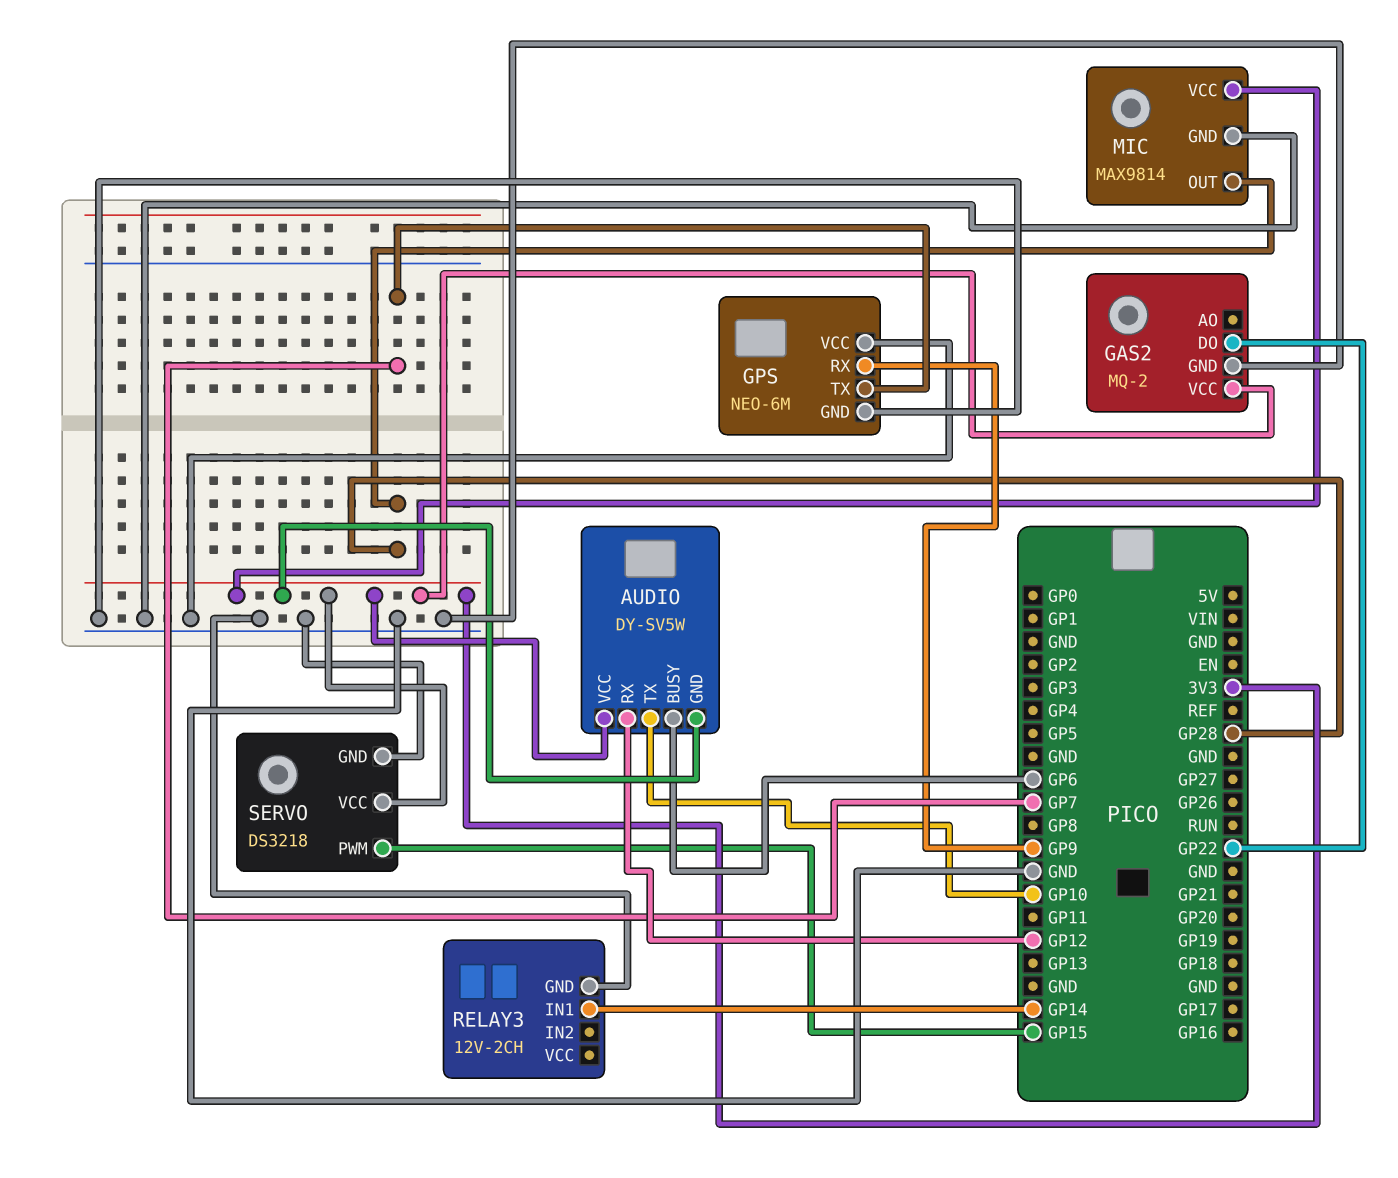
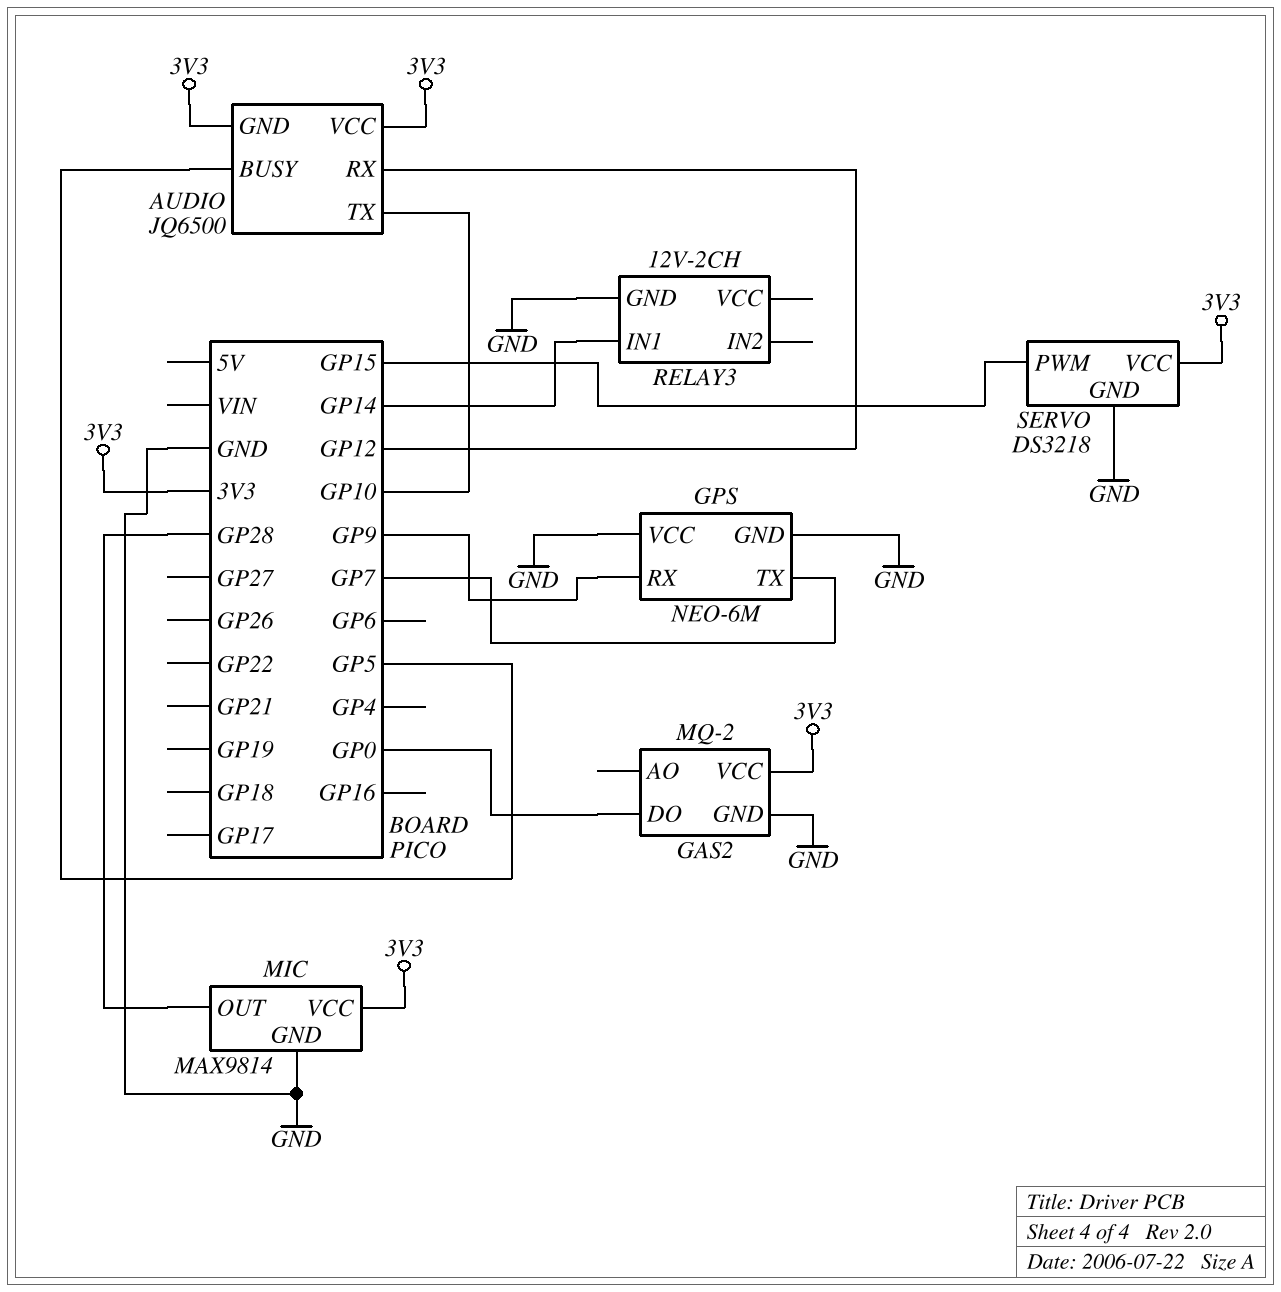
AUDIO: DY-SV5W -> JQ6500
AUDIO pin BUSY: GP6 -> GP5
GAS2 pin DO: GP22 -> GP0

